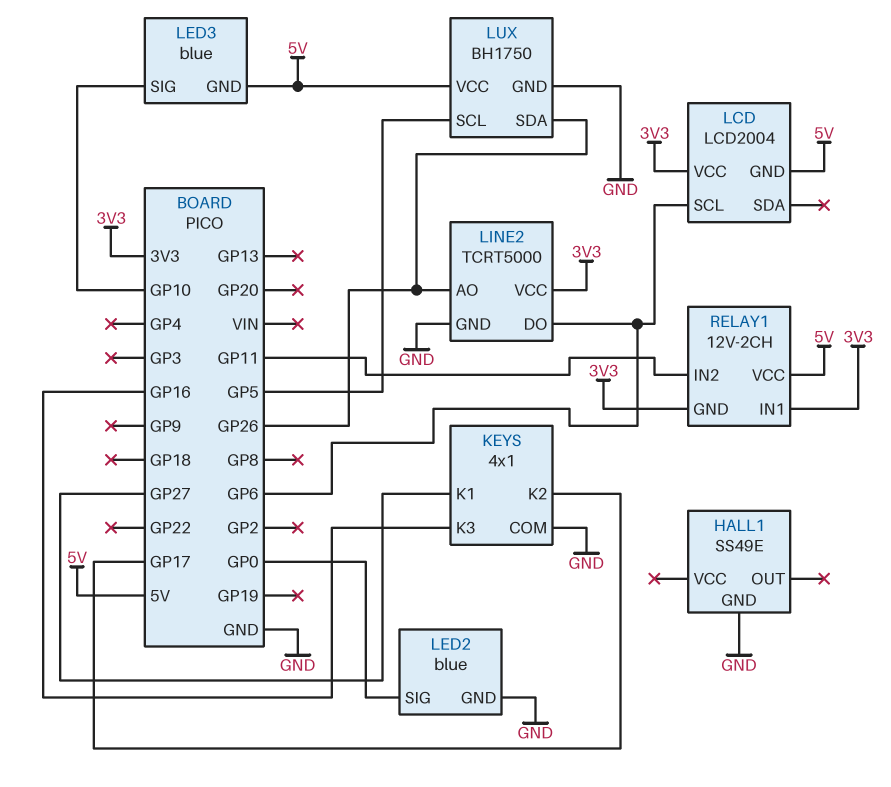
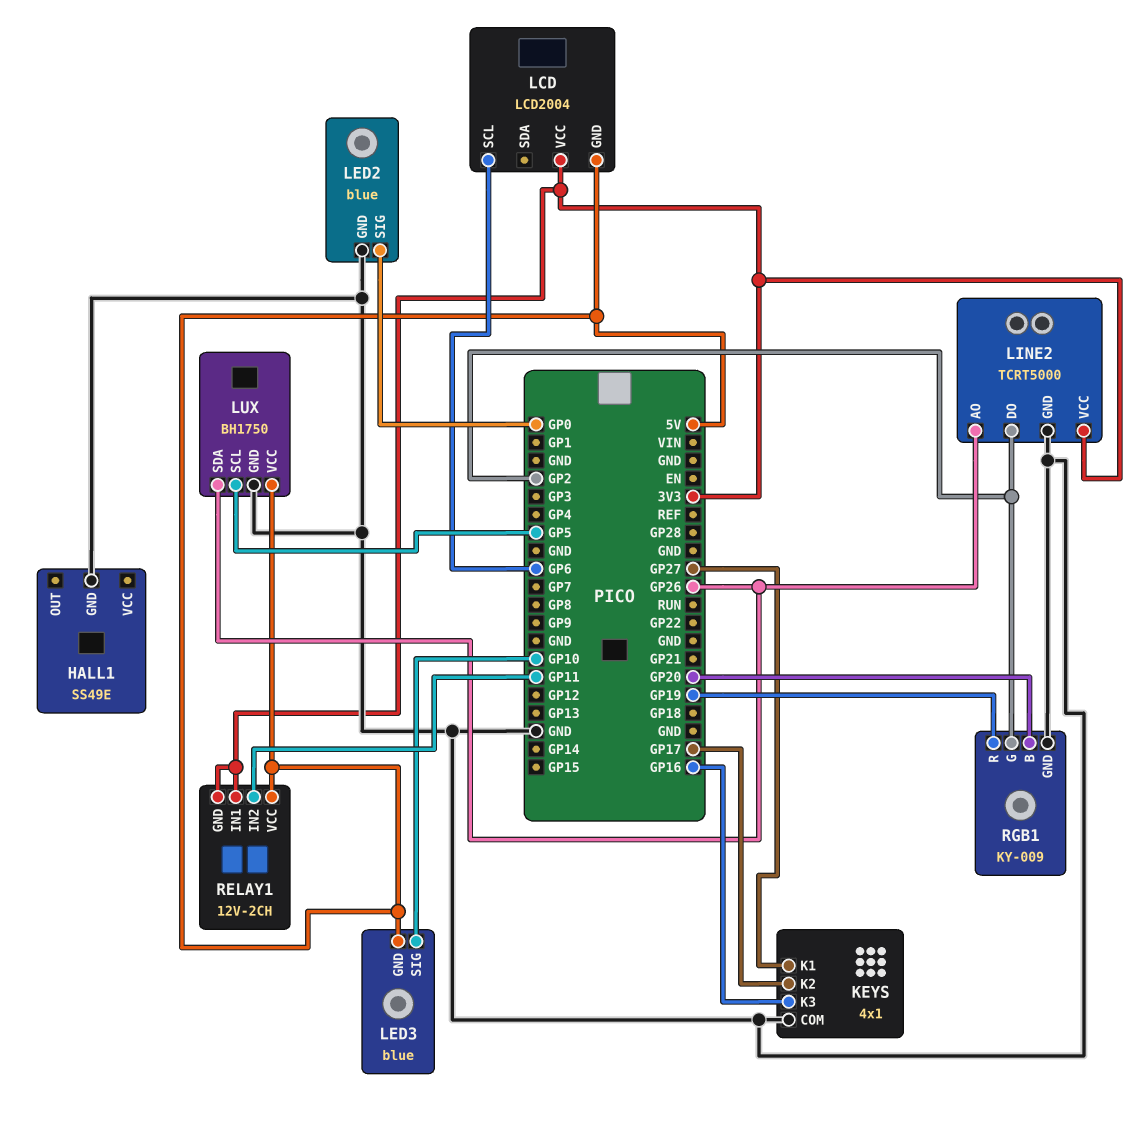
LINE2 pin DO: GP6 -> GP2
RGB1: none -> KY-009
RGB1 pin B: none -> GP20
RGB1 pin G: none -> GP2
RGB1 pin GND: none -> GND
RGB1 pin R: none -> GP19

